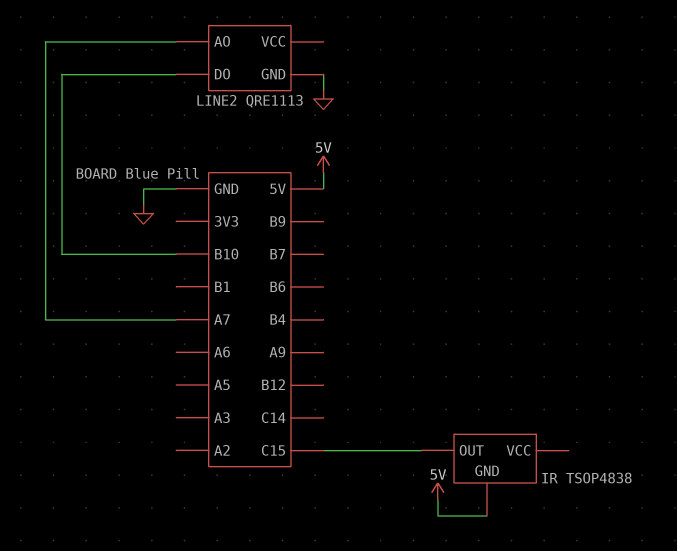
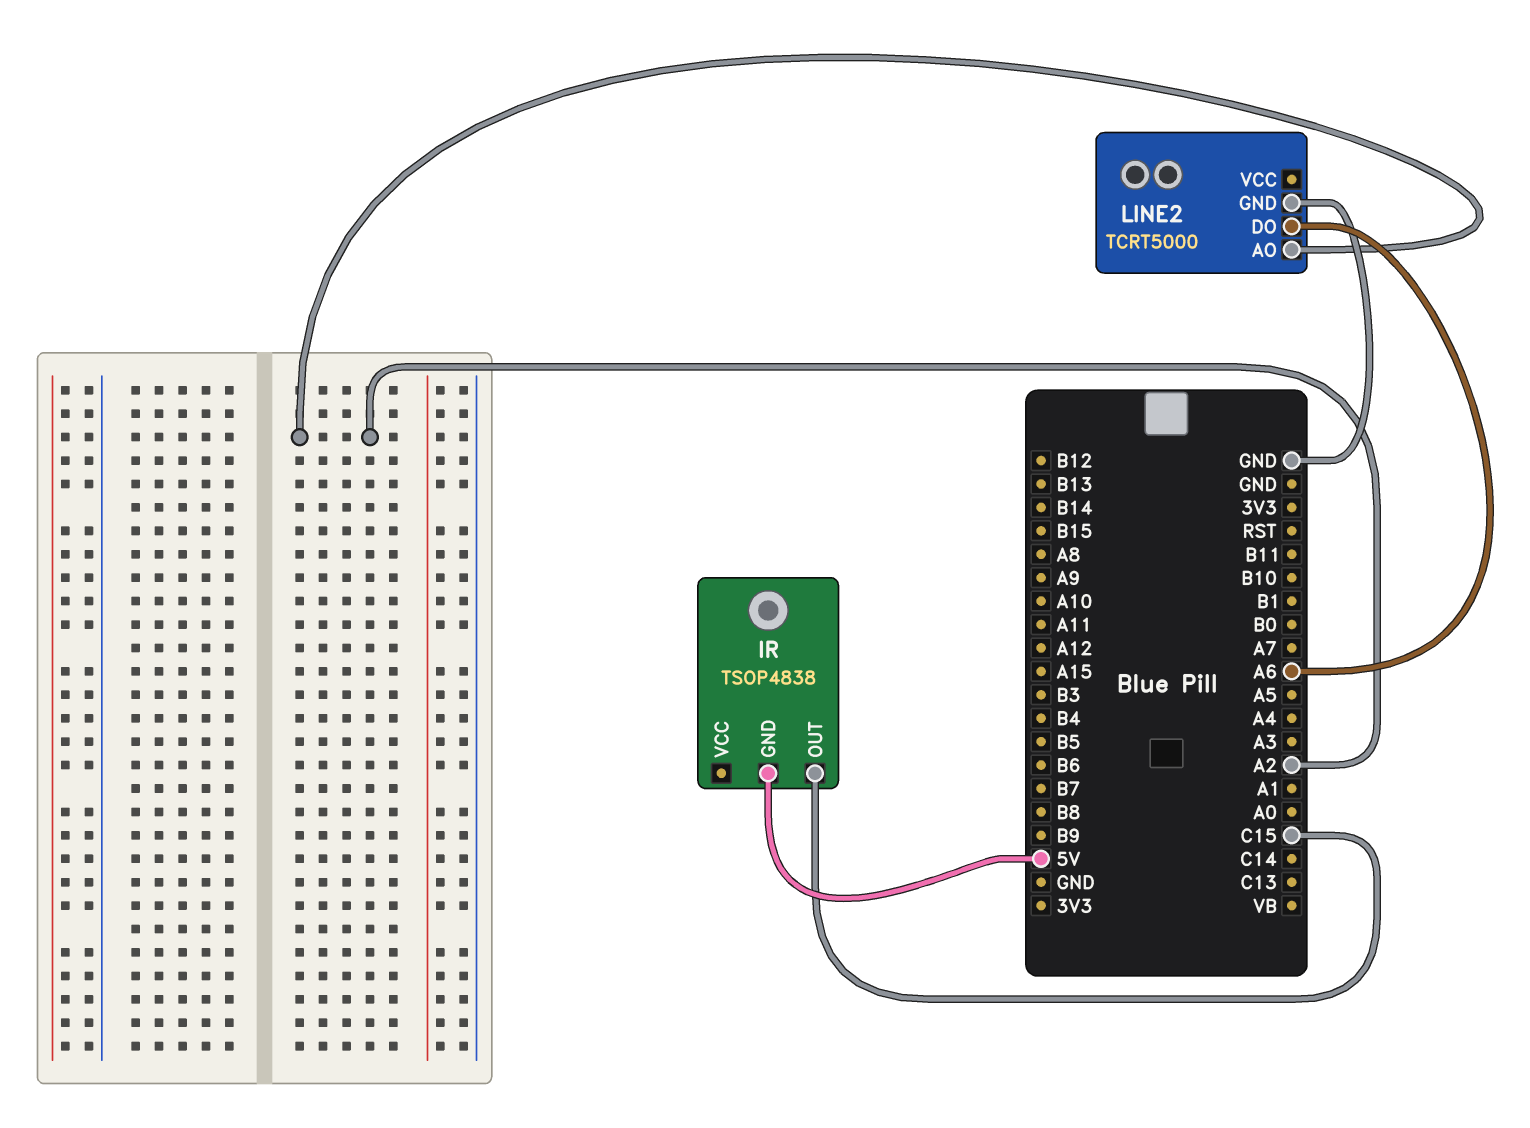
LINE2: QRE1113 -> TCRT5000
LINE2 pin AO: A7 -> A2
LINE2 pin DO: B10 -> A6

